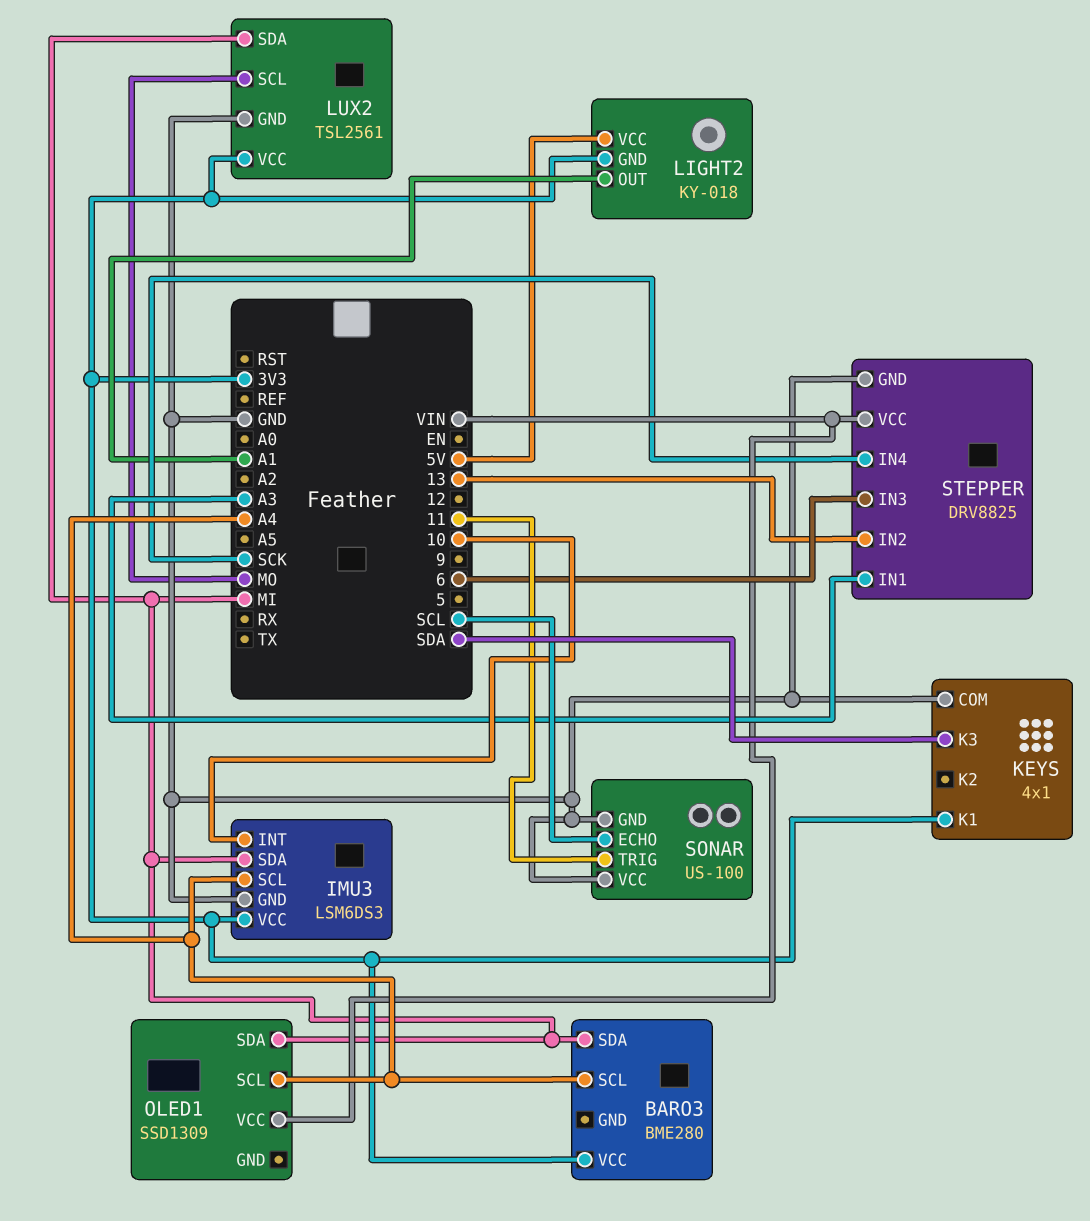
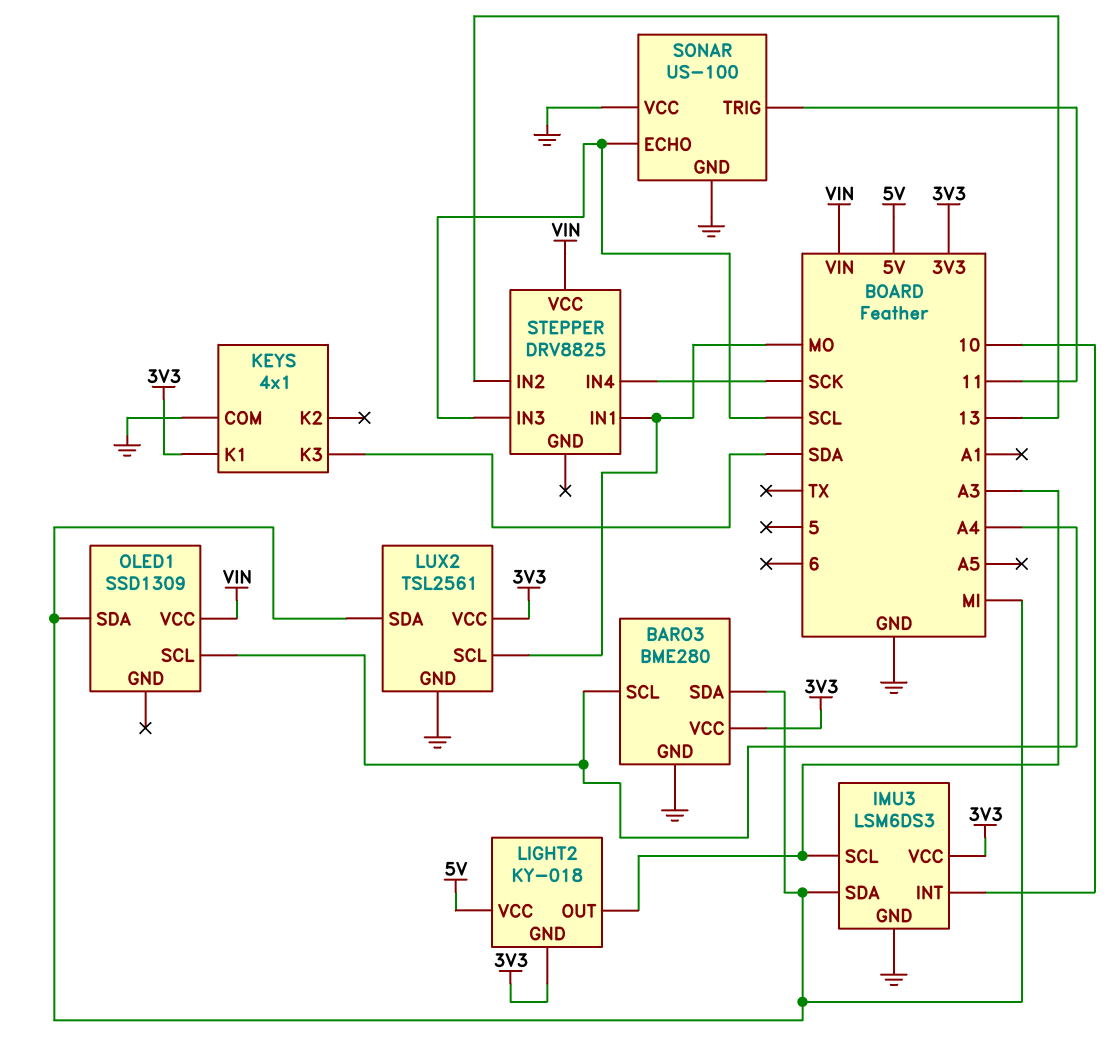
BARO3 pin GND: none -> GND
IMU3 pin SCL: A4 -> A3
LIGHT2 pin OUT: A1 -> A3
STEPPER pin GND: GND -> none
STEPPER pin IN1: A3 -> MO
STEPPER pin IN3: 6 -> SCL

